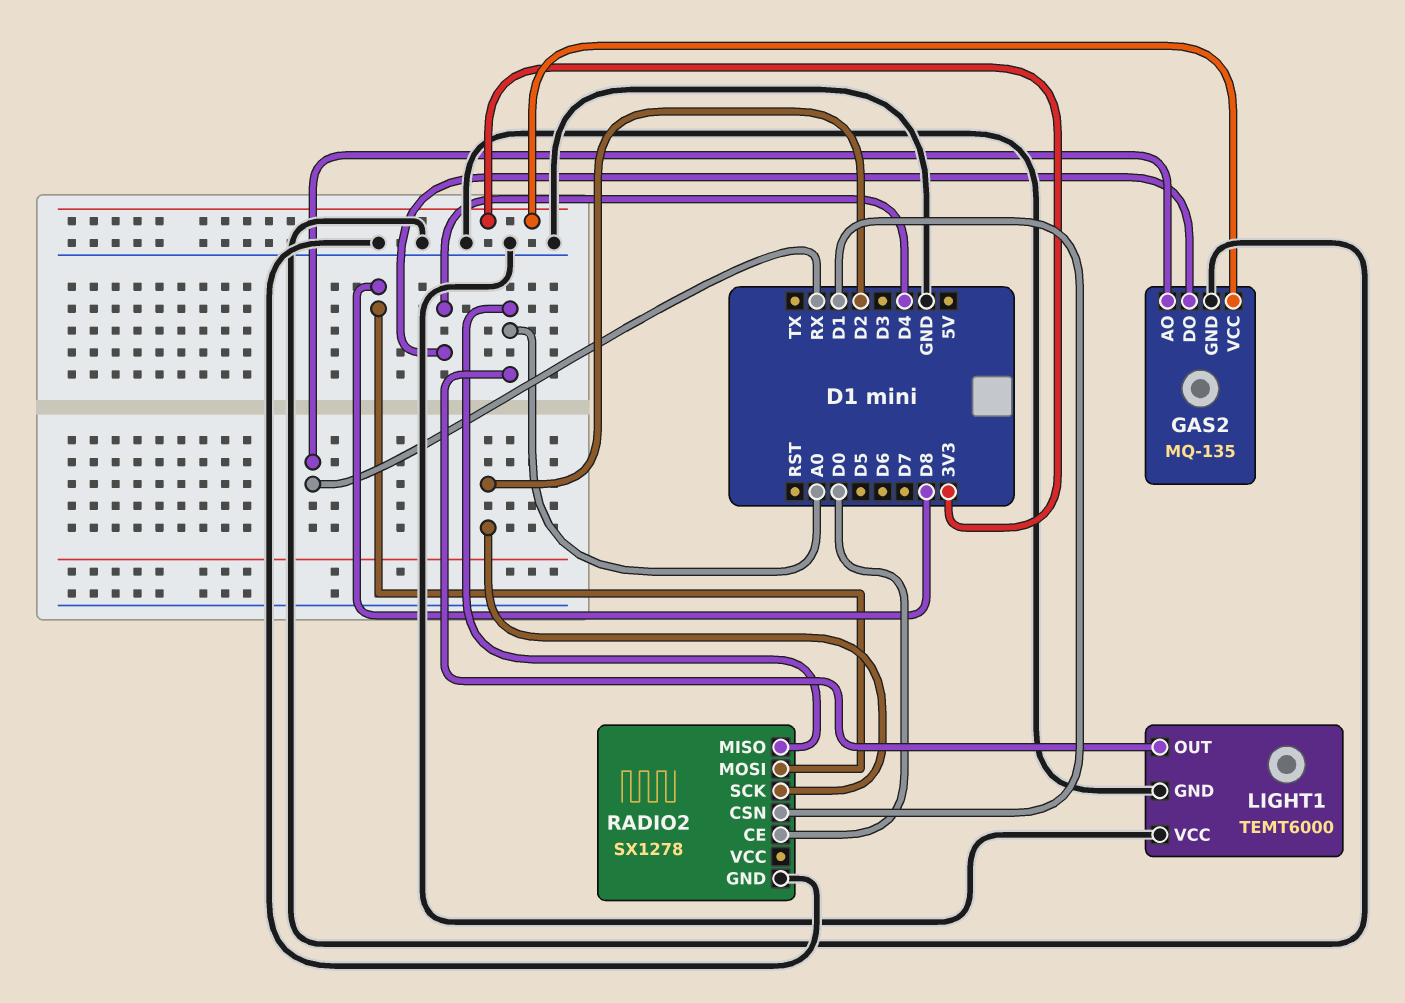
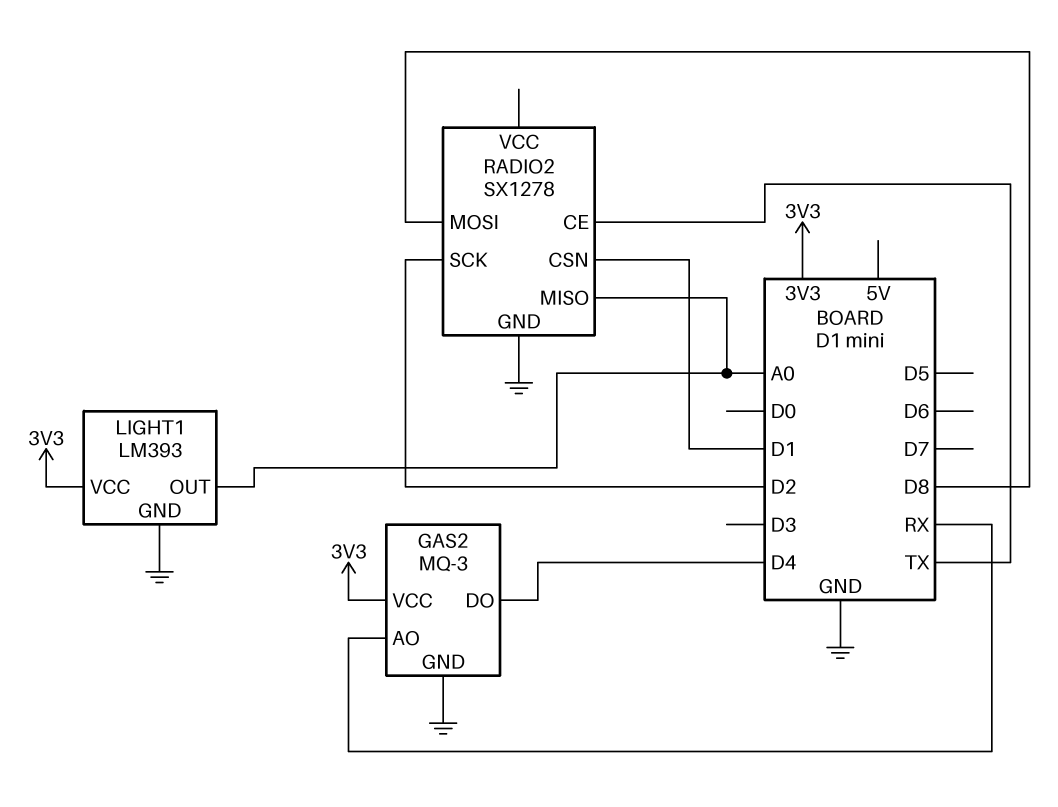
GAS2: MQ-135 -> MQ-3
LIGHT1: TEMT6000 -> LM393
LIGHT1 pin VCC: GND -> 3V3
RADIO2 pin CE: D0 -> TX

